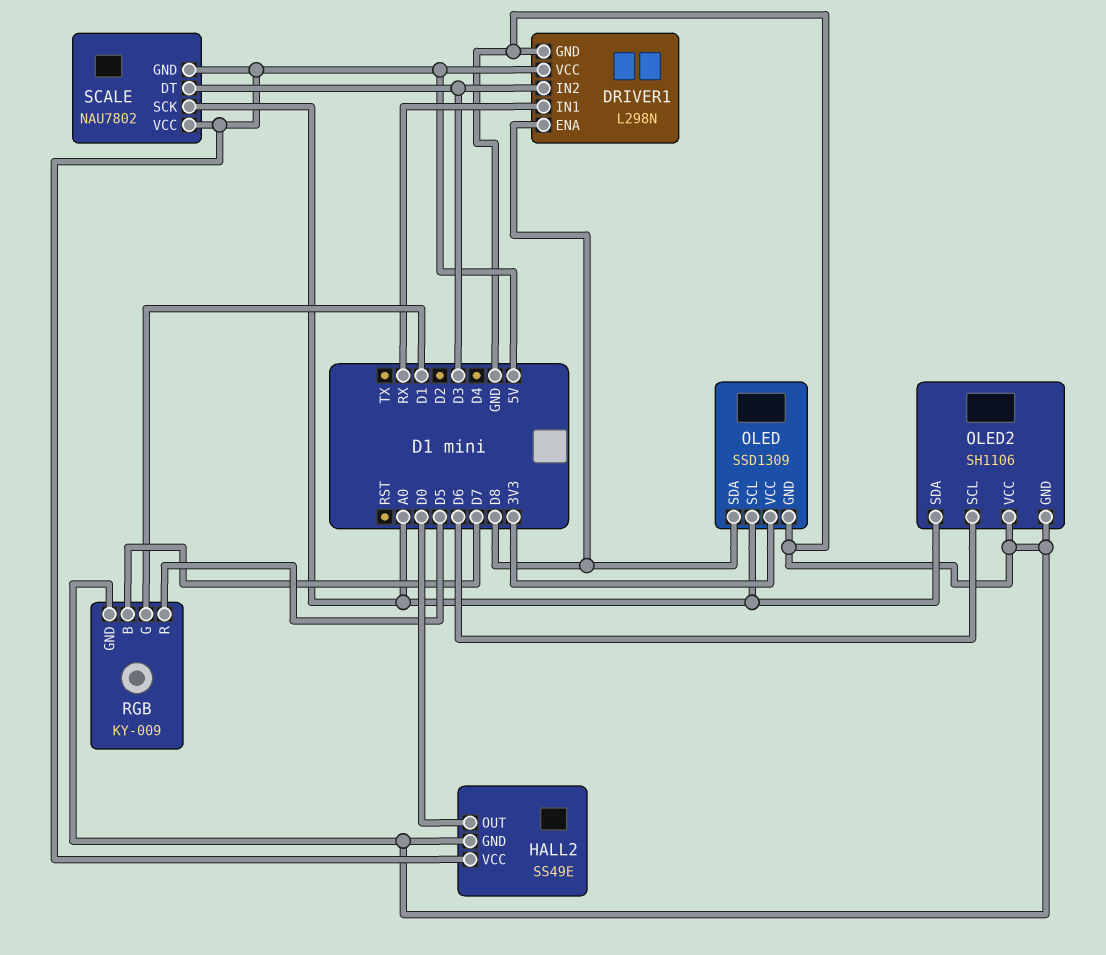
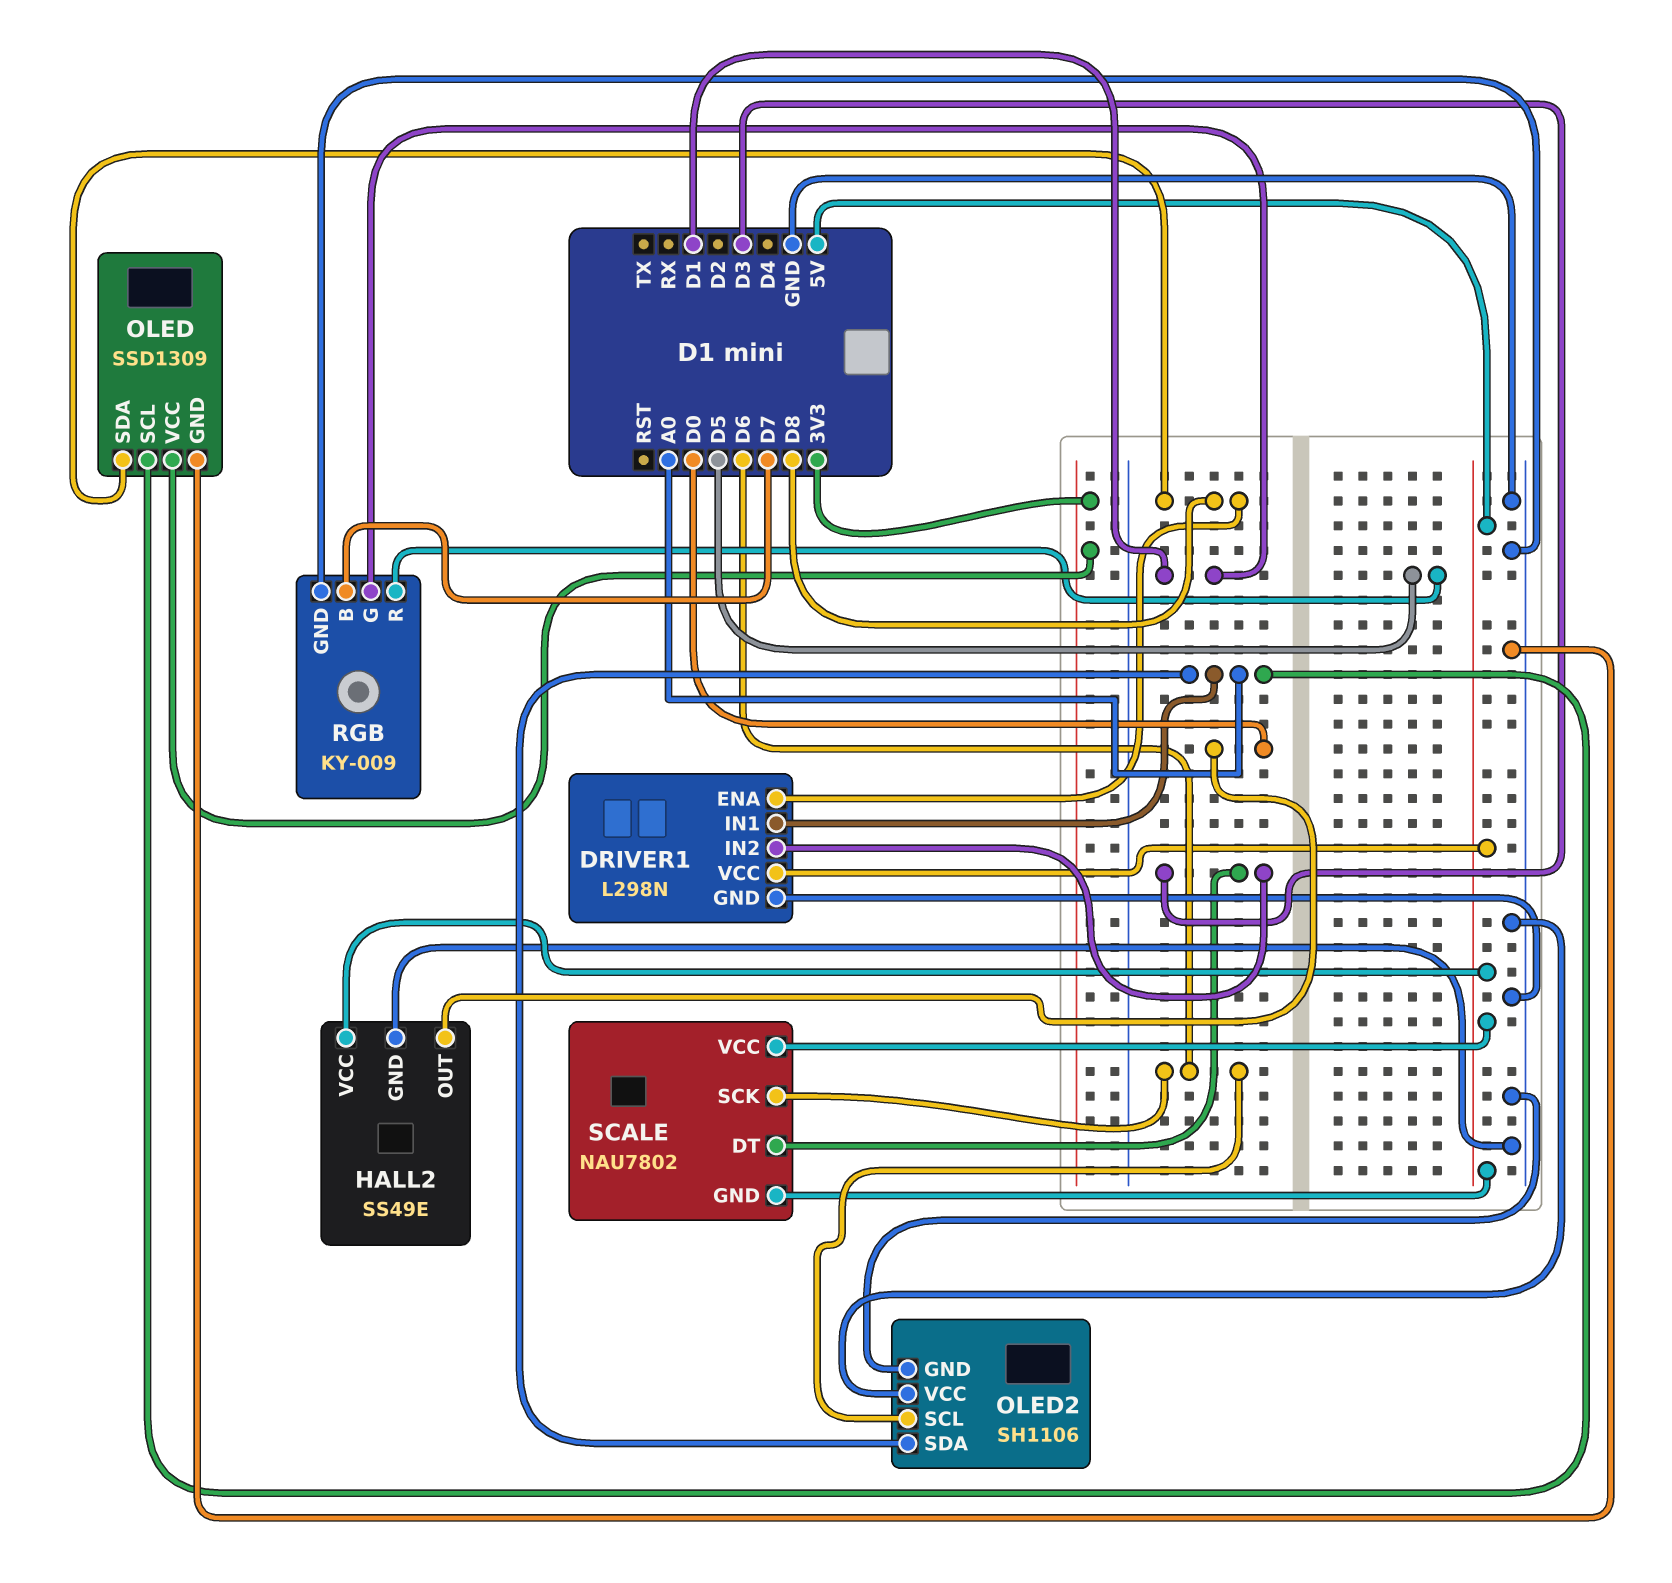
DRIVER1 pin IN1: RX -> A0
SCALE pin SCK: A0 -> D6

